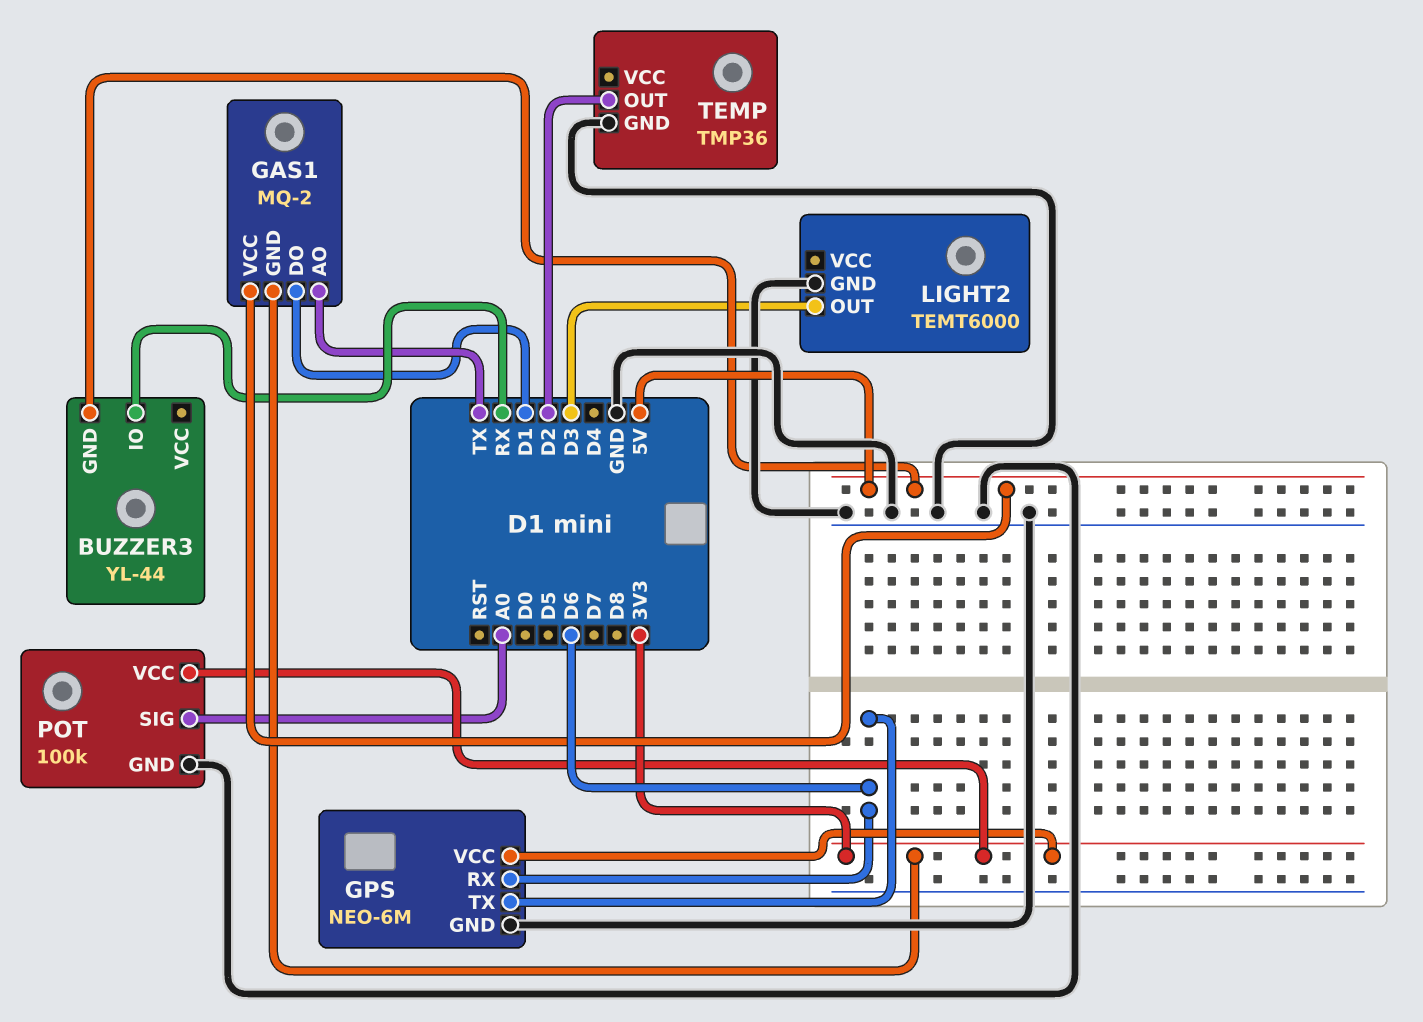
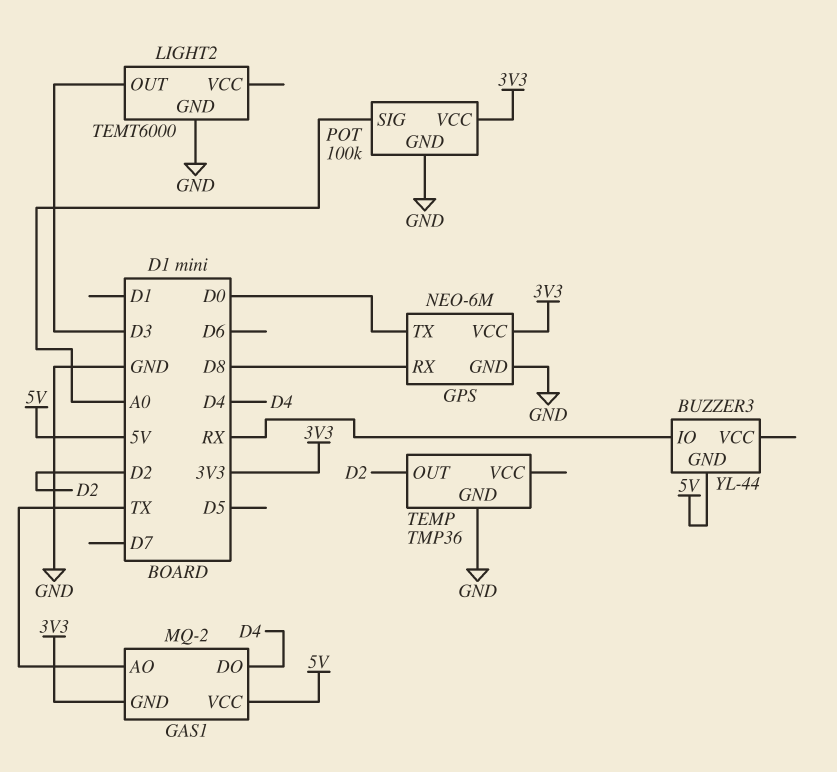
GAS1 pin DO: D1 -> D4
GPS pin RX: D6 -> D8
GPS pin TX: D6 -> D0

